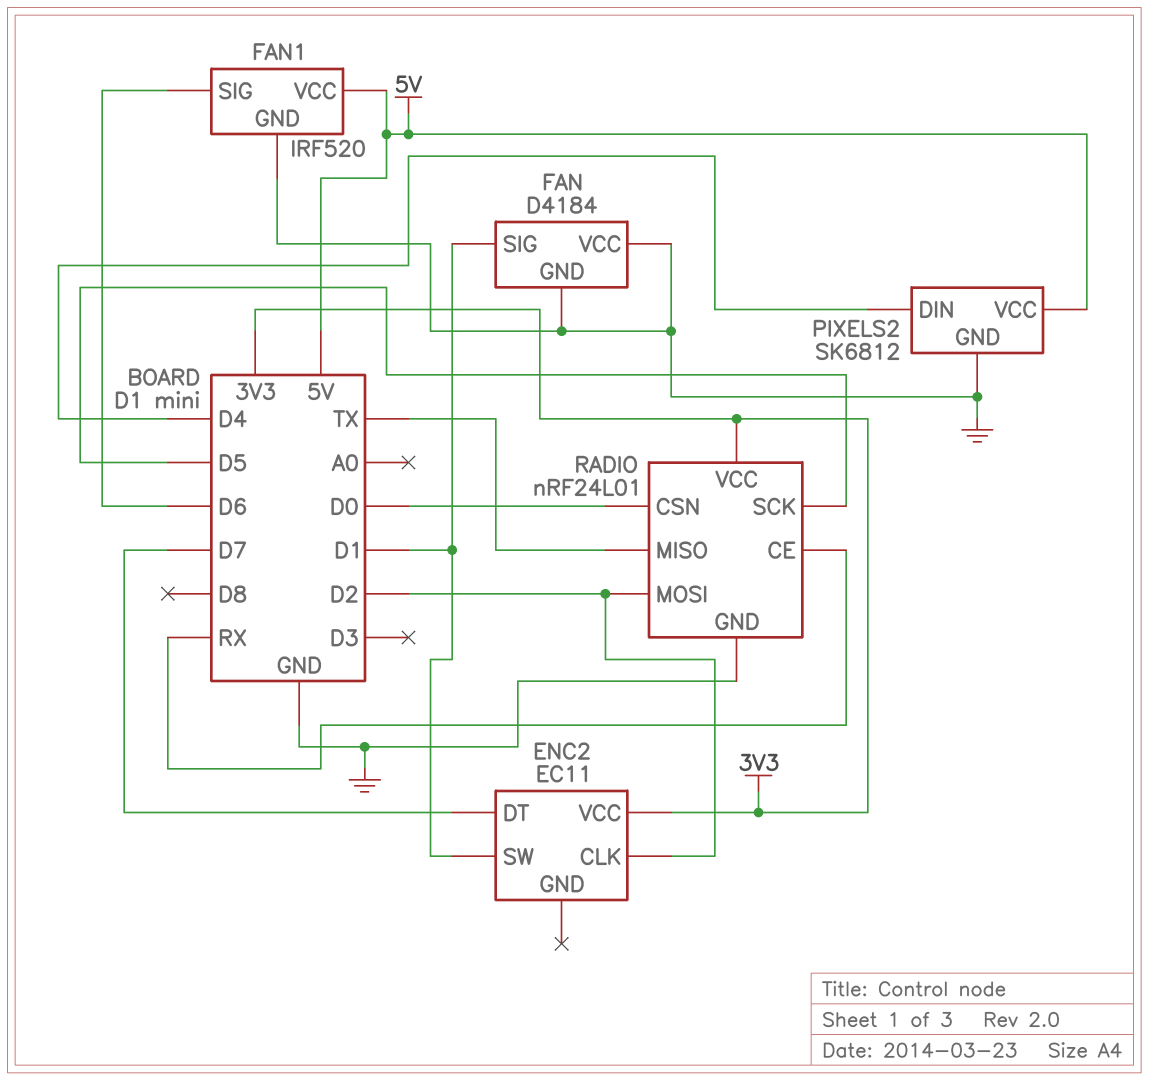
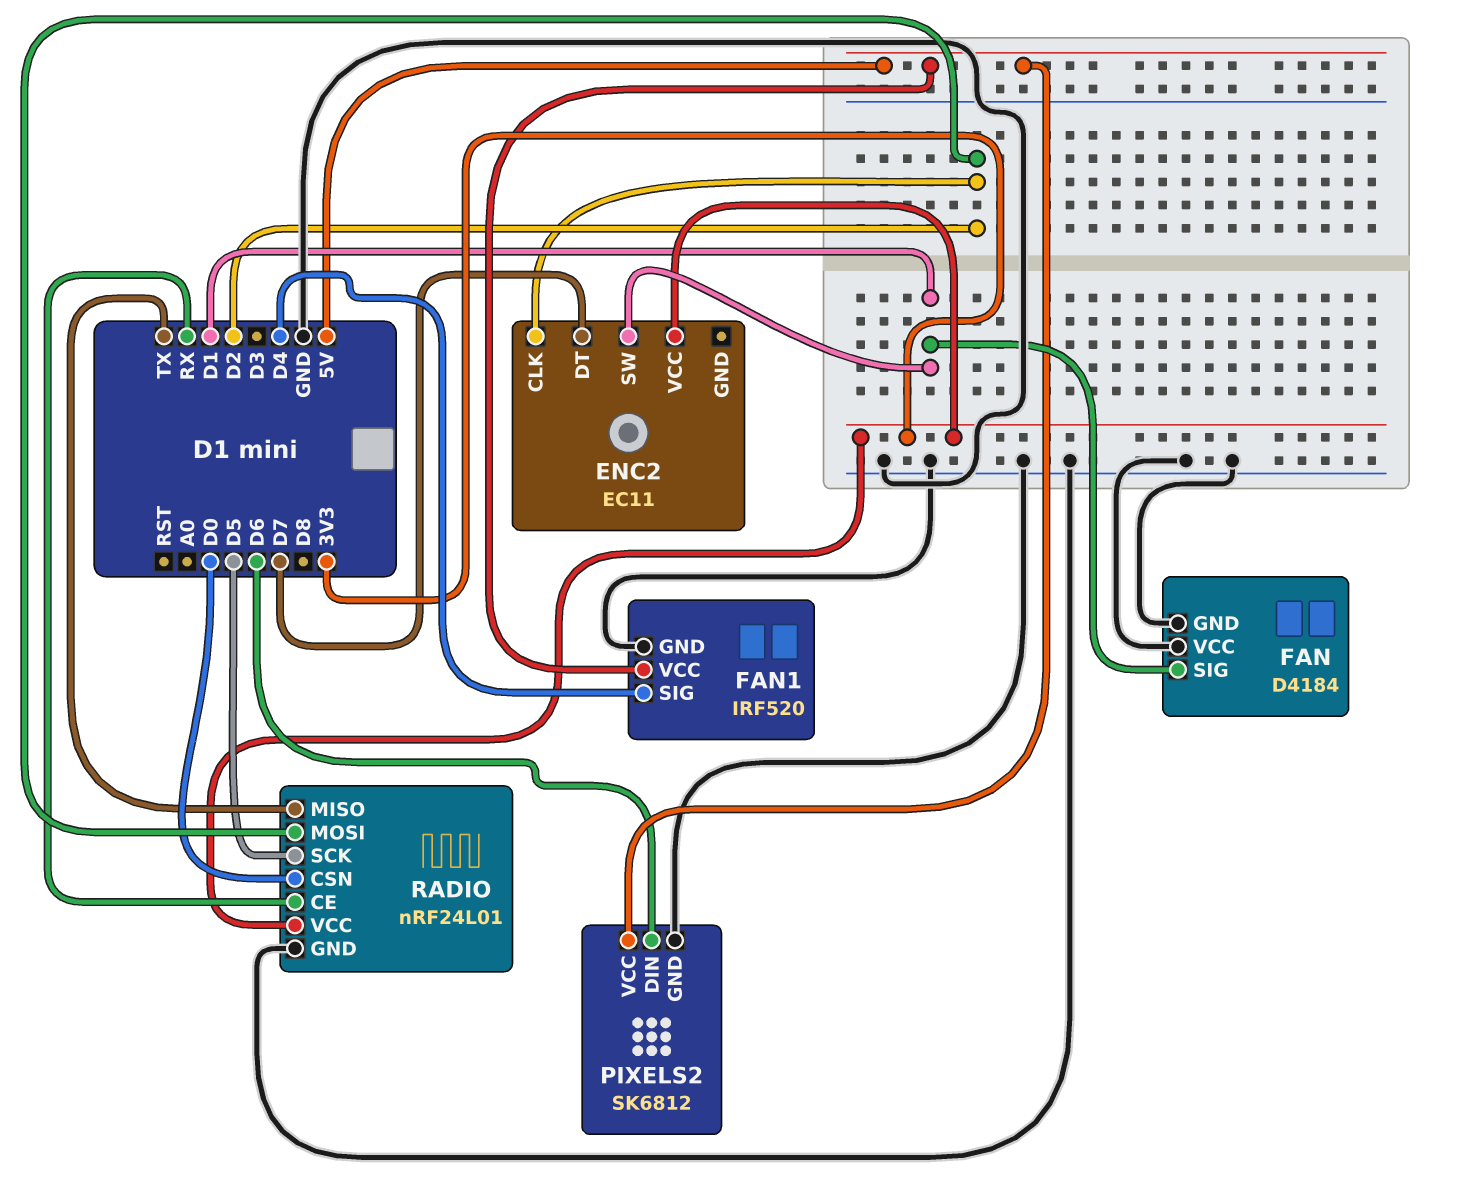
FAN1 pin SIG: D6 -> D4
PIXELS2 pin DIN: D4 -> D6

